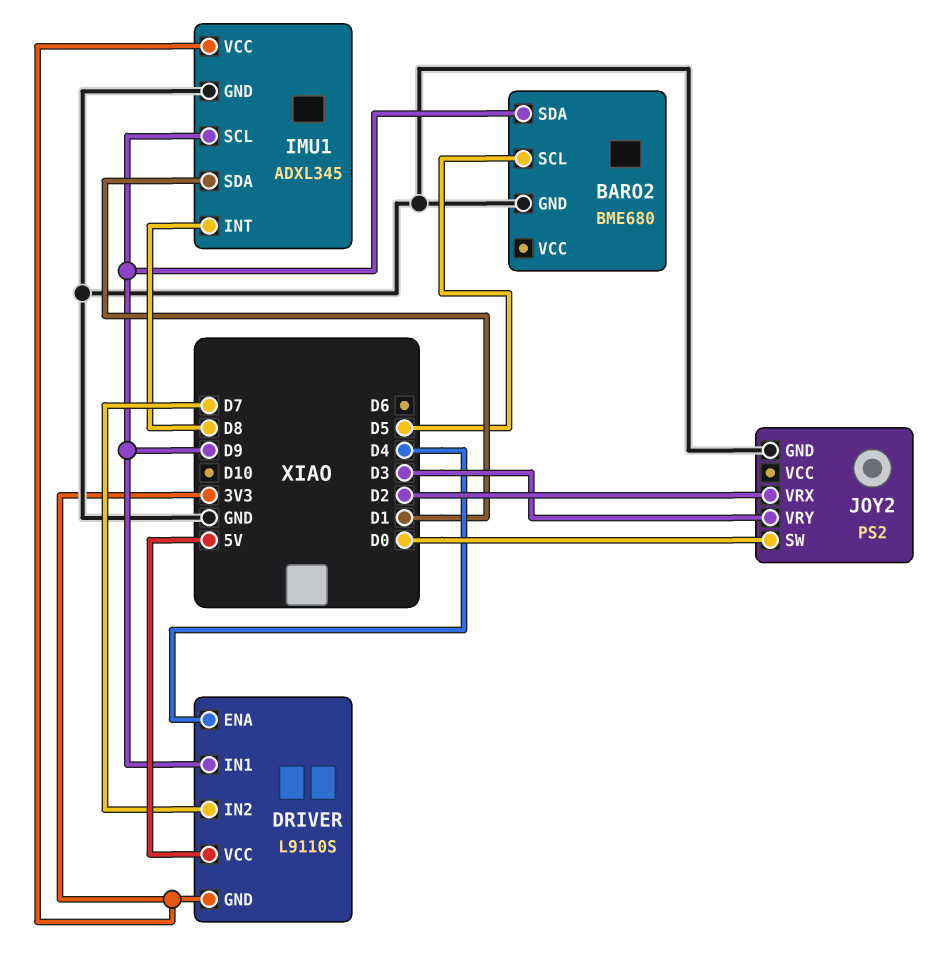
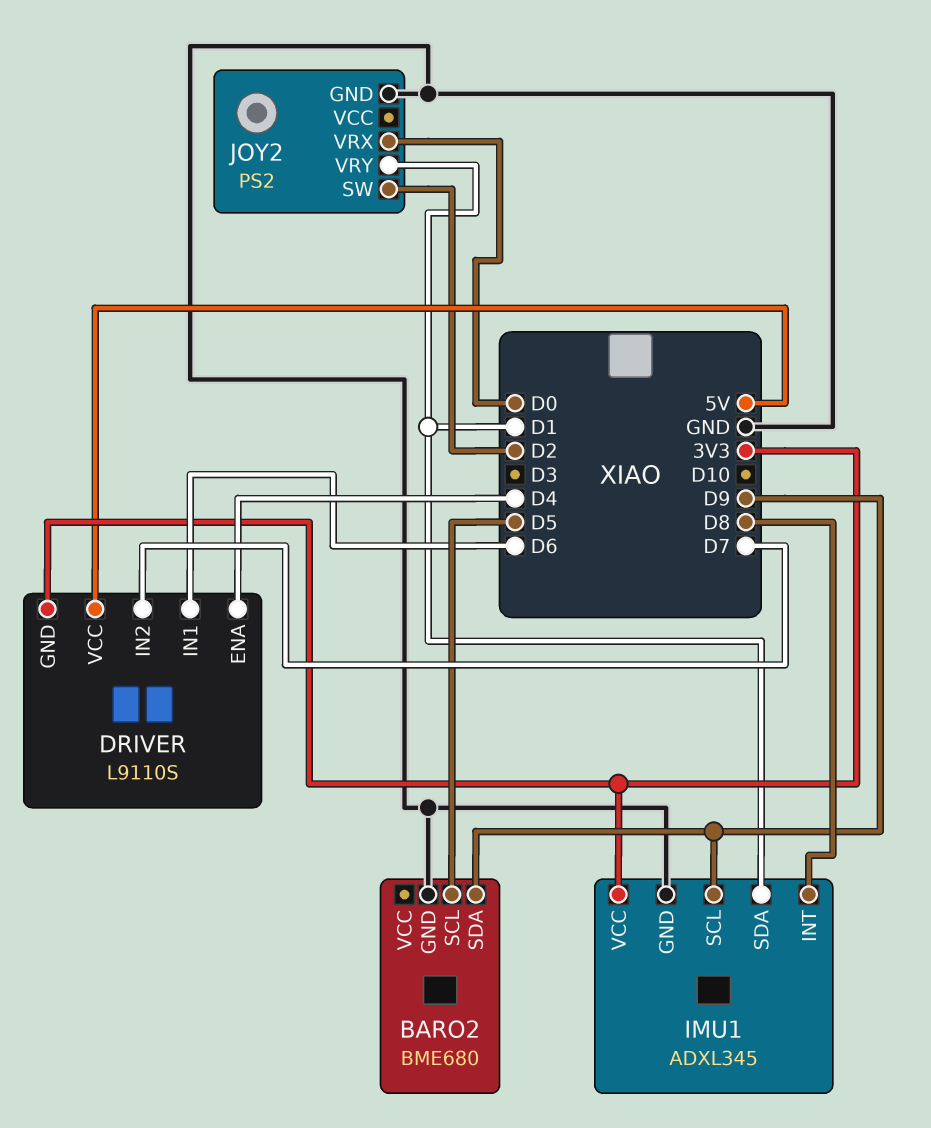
DRIVER pin IN1: D9 -> D6
JOY2 pin SW: D0 -> D2
JOY2 pin VRX: D2 -> D0
JOY2 pin VRY: D3 -> D1

